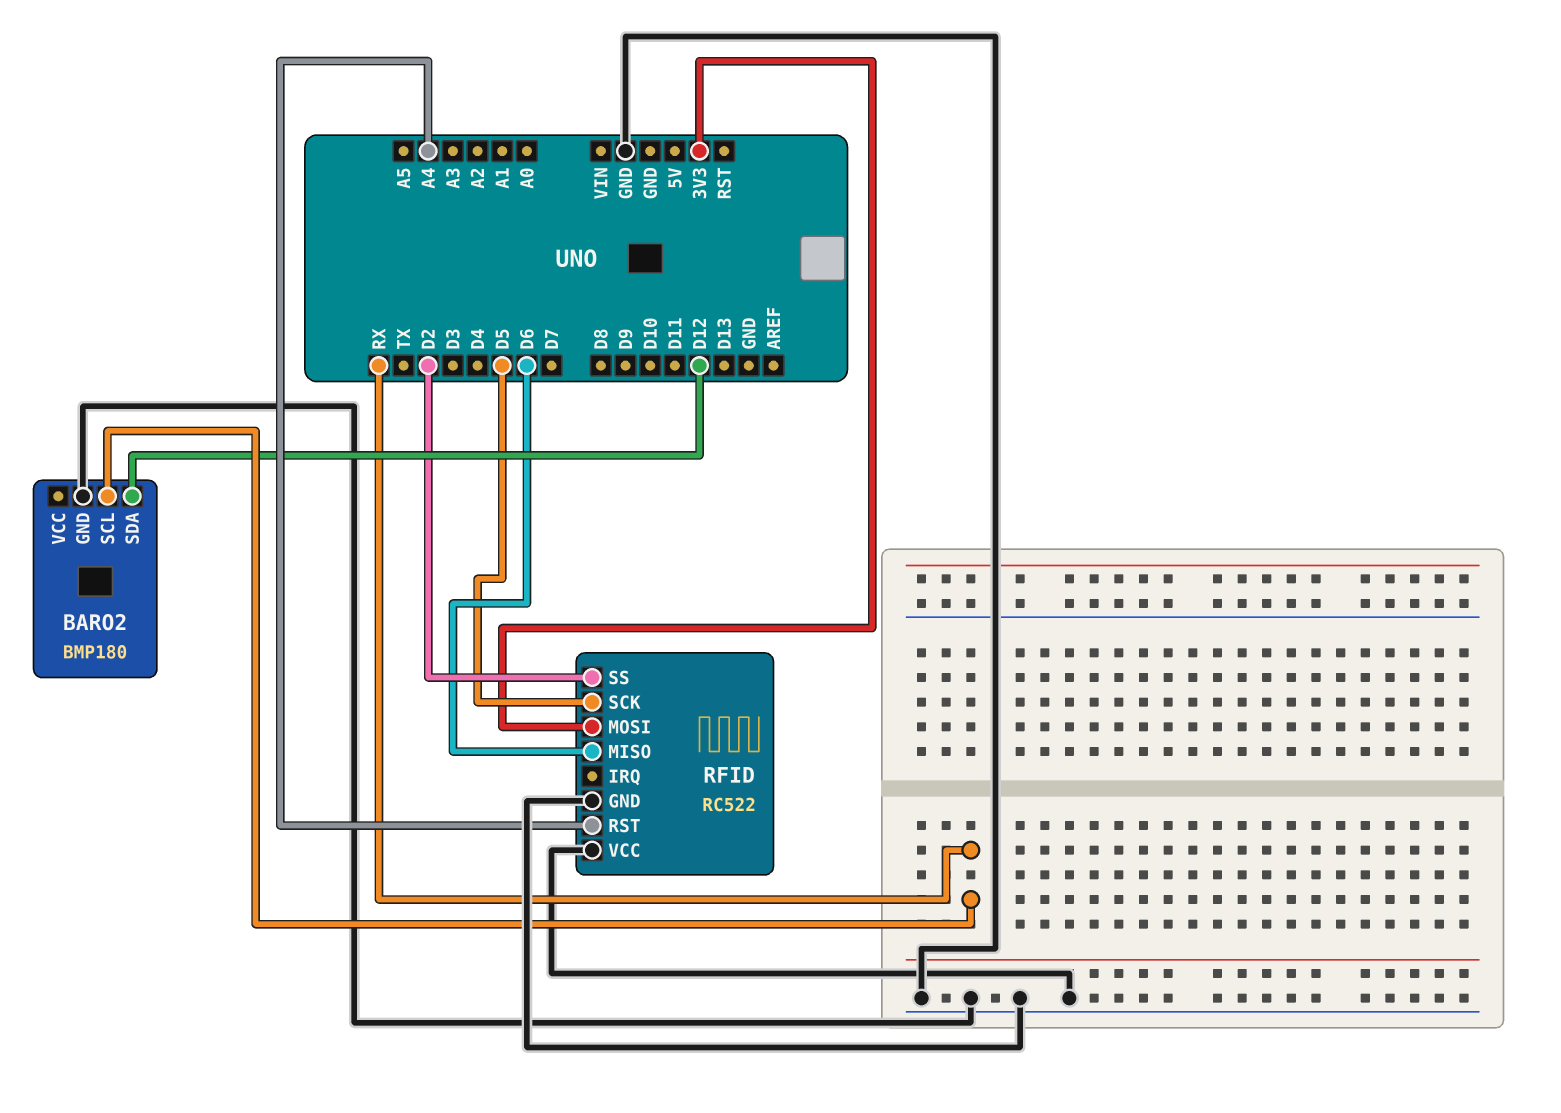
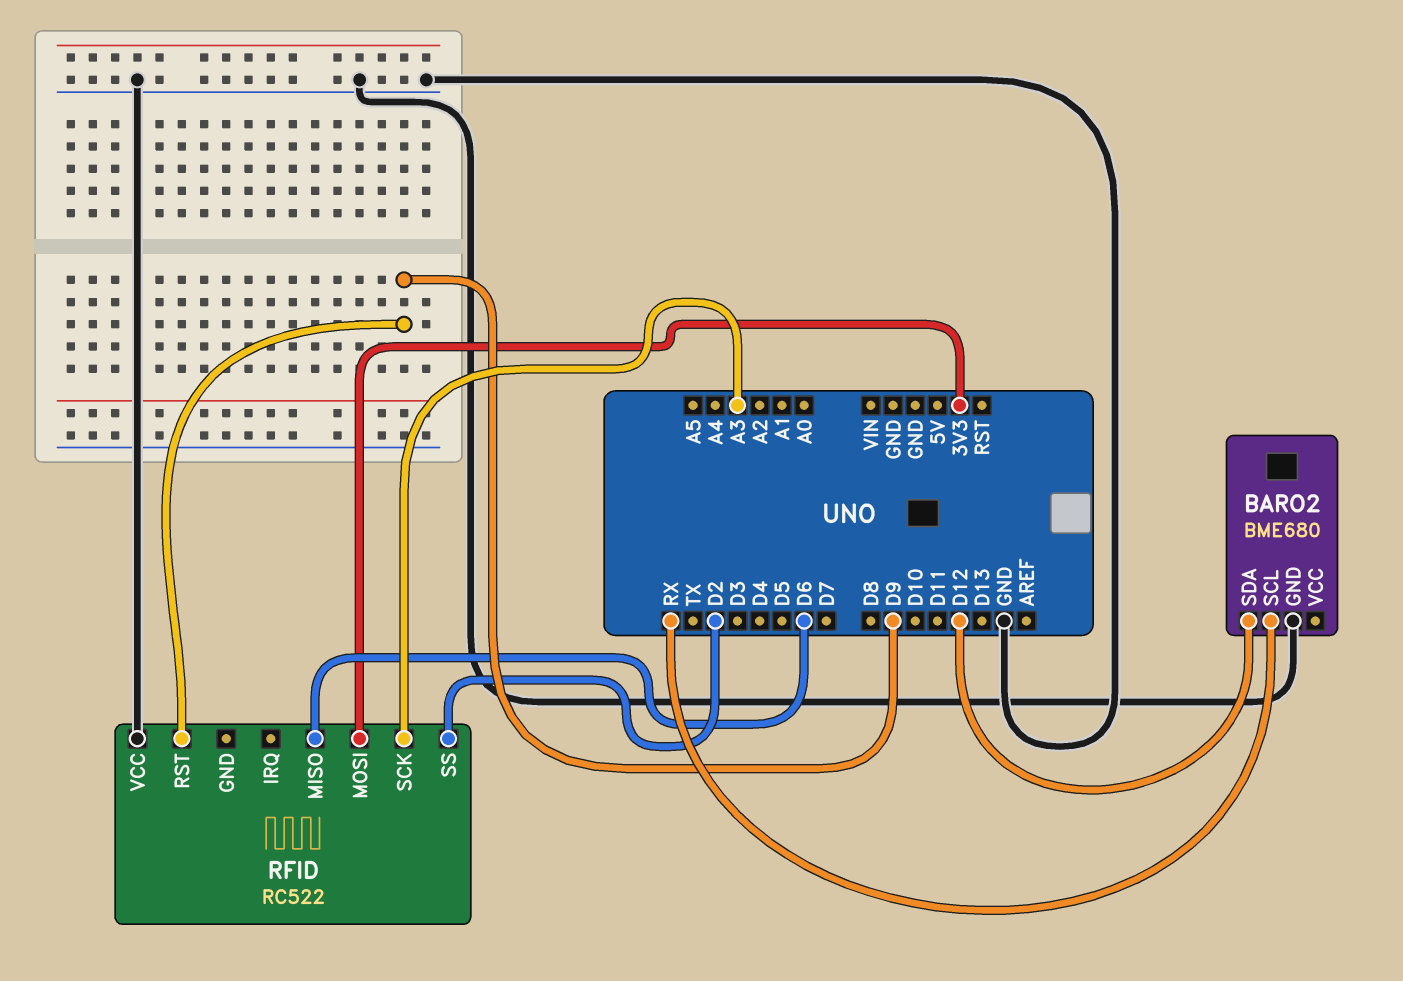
BARO2: BMP180 -> BME680
RFID pin GND: GND -> none
RFID pin RST: A4 -> D9
RFID pin SCK: D5 -> A3

